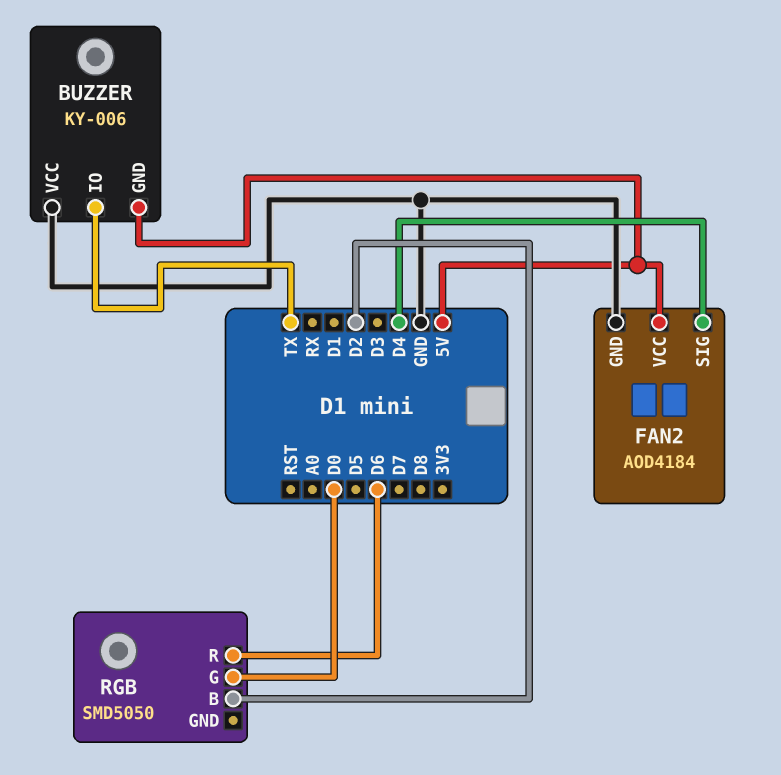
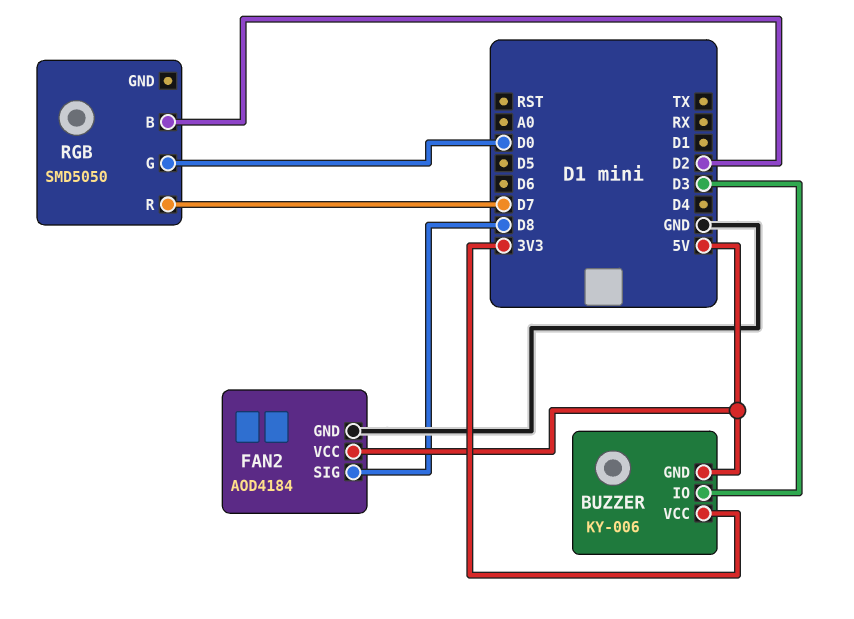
BUZZER pin IO: TX -> D3
BUZZER pin VCC: GND -> 3V3
FAN2 pin SIG: D4 -> D8
RGB pin R: D6 -> D7

